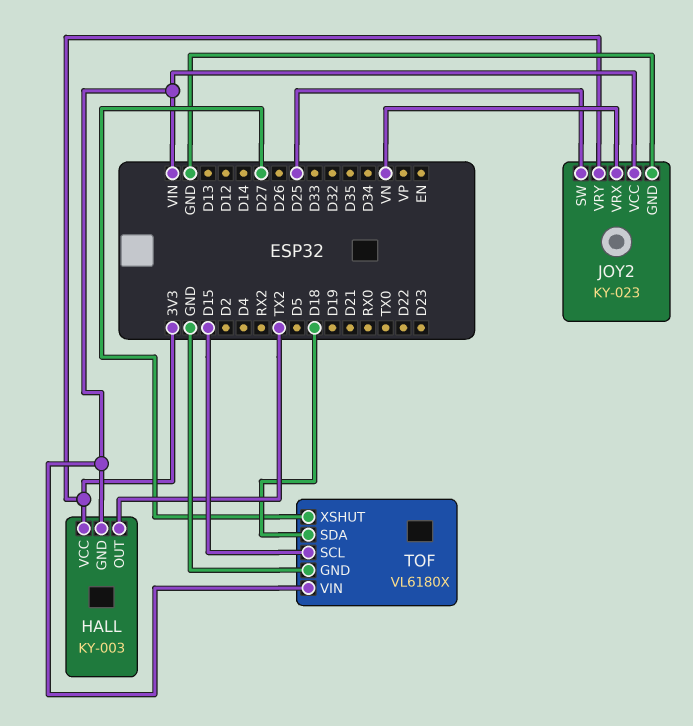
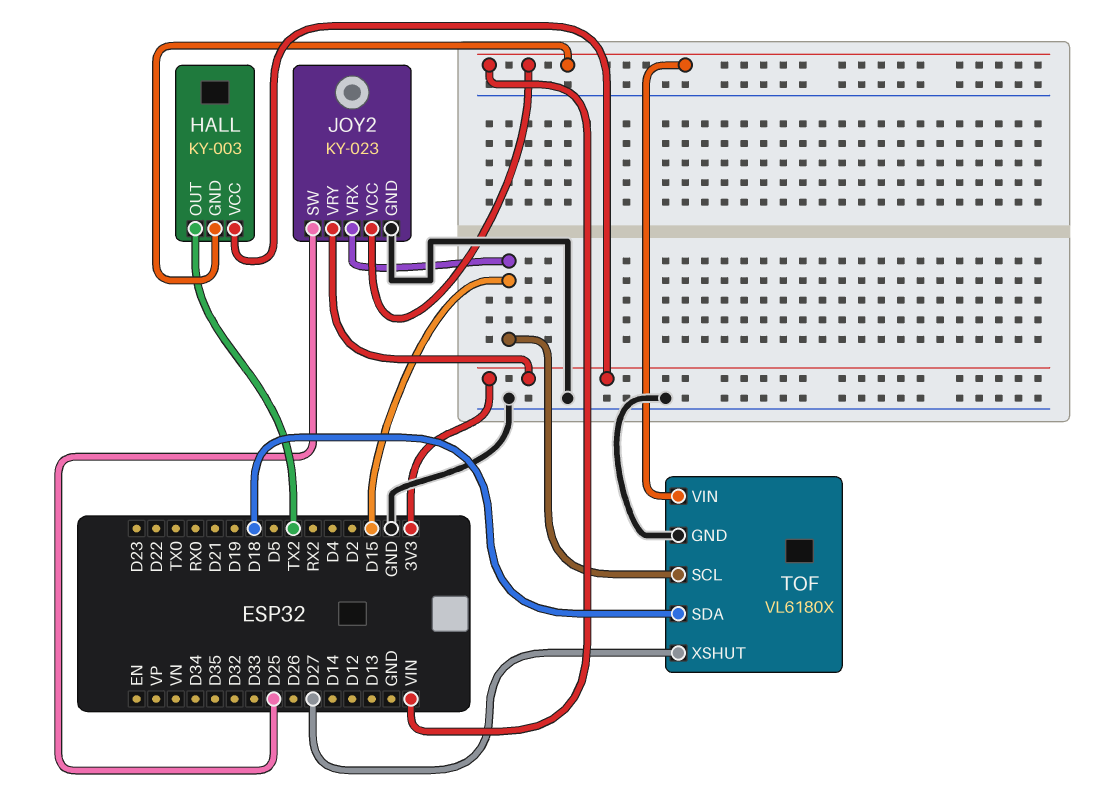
JOY2 pin VRX: VN -> D15

